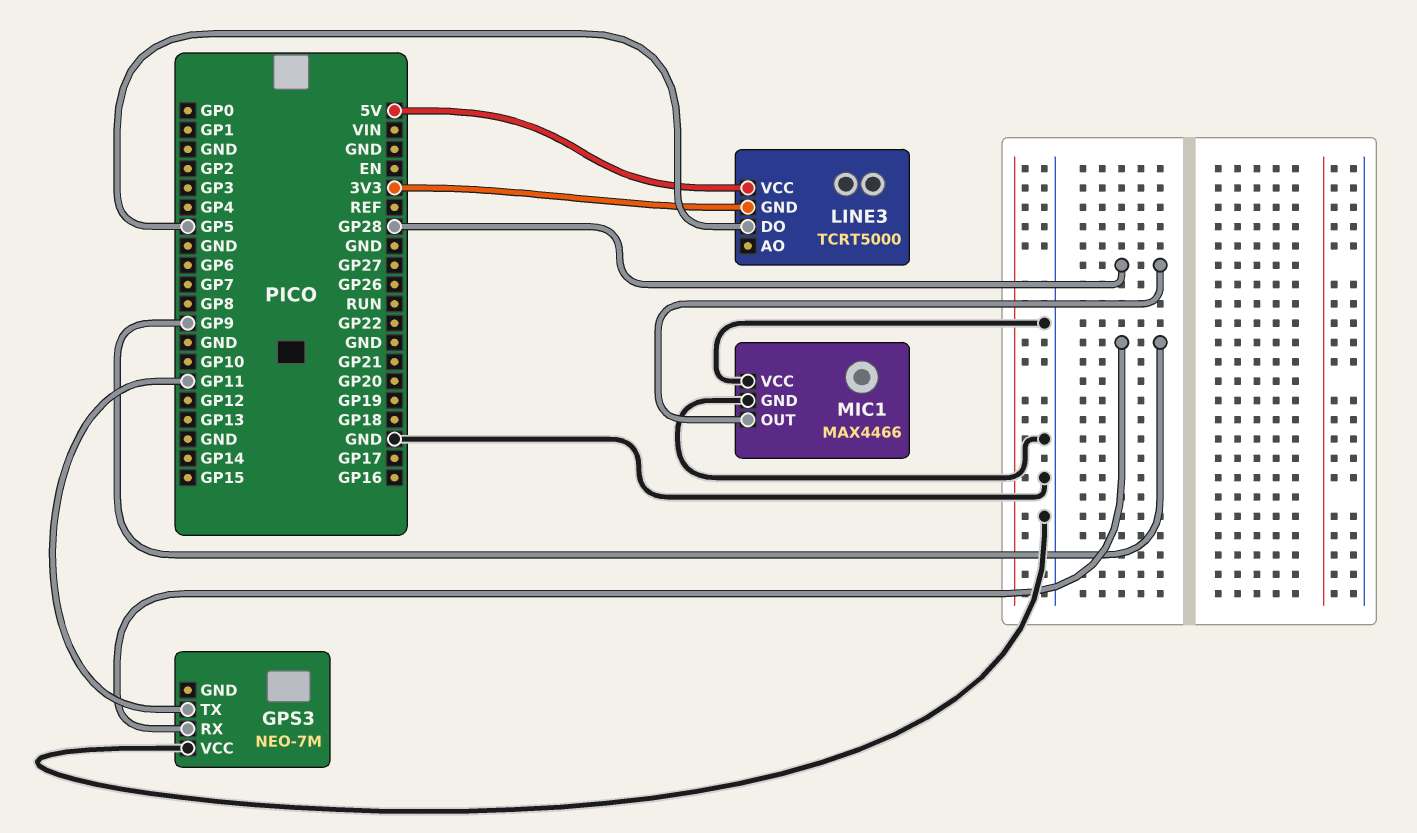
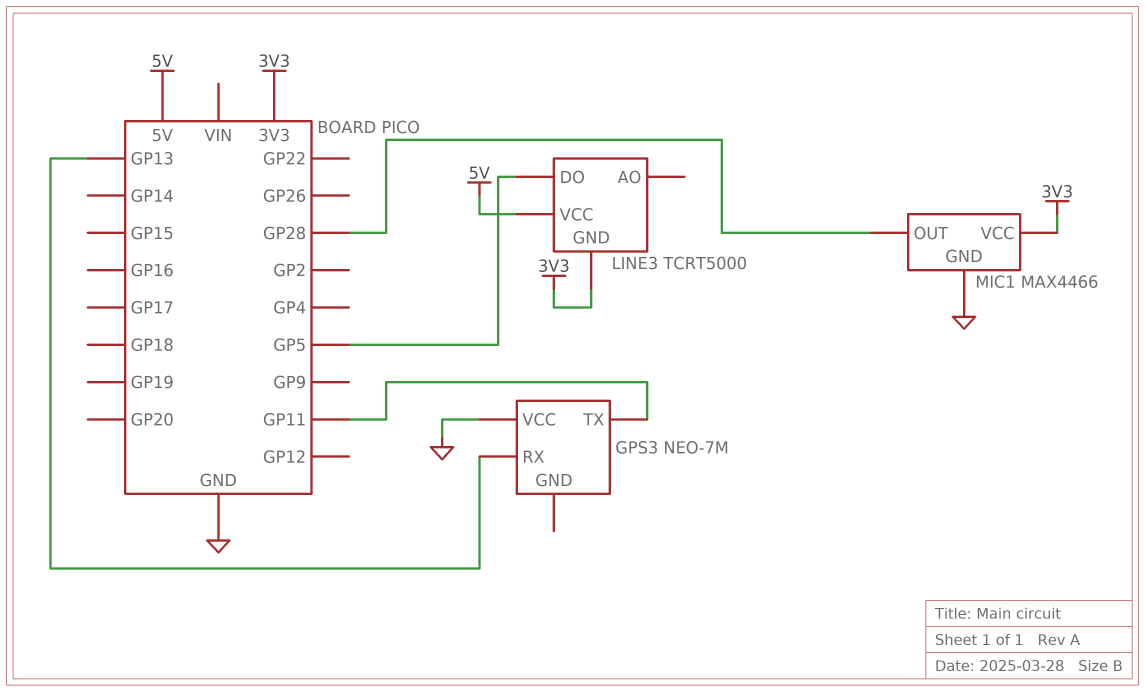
GPS3 pin RX: GP9 -> GP13
MIC1 pin VCC: GND -> 3V3

